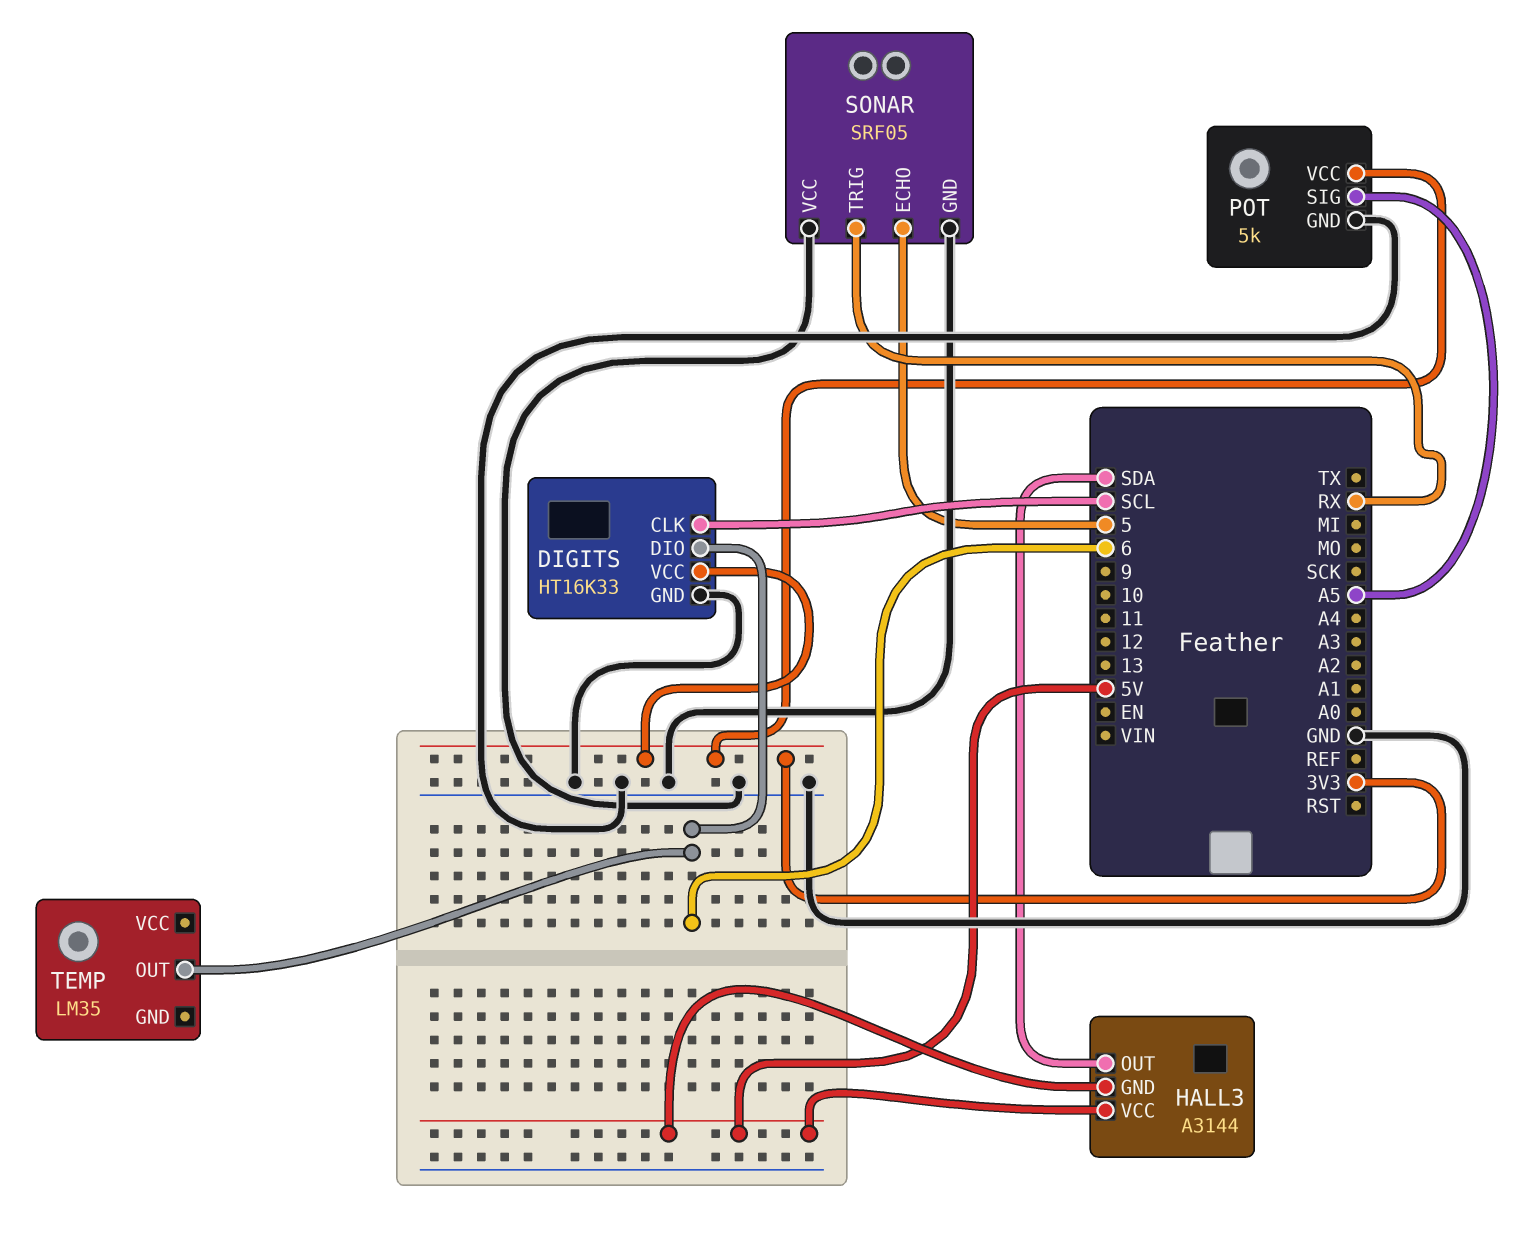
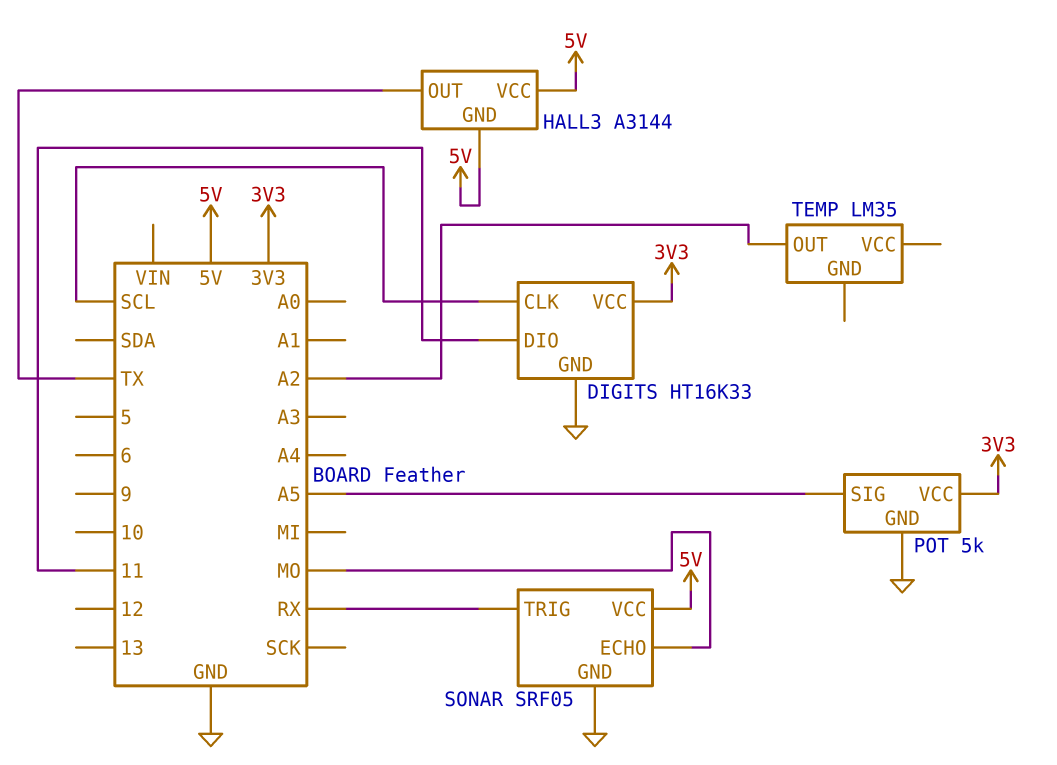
DIGITS pin DIO: 6 -> 11
HALL3 pin OUT: SDA -> TX
SONAR pin ECHO: 5 -> MO
SONAR pin VCC: GND -> 5V
TEMP pin OUT: 6 -> A2

